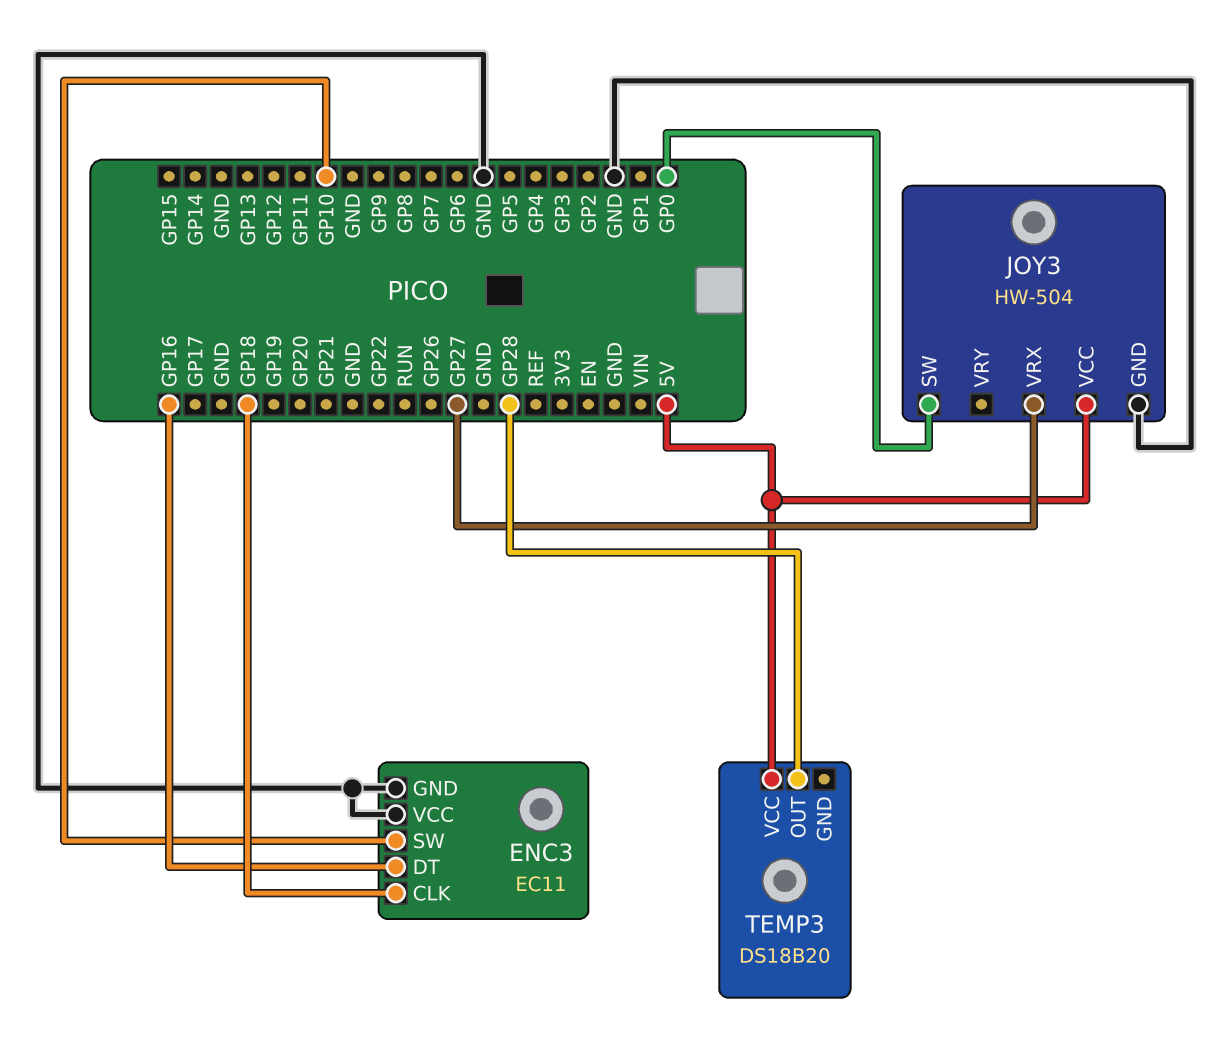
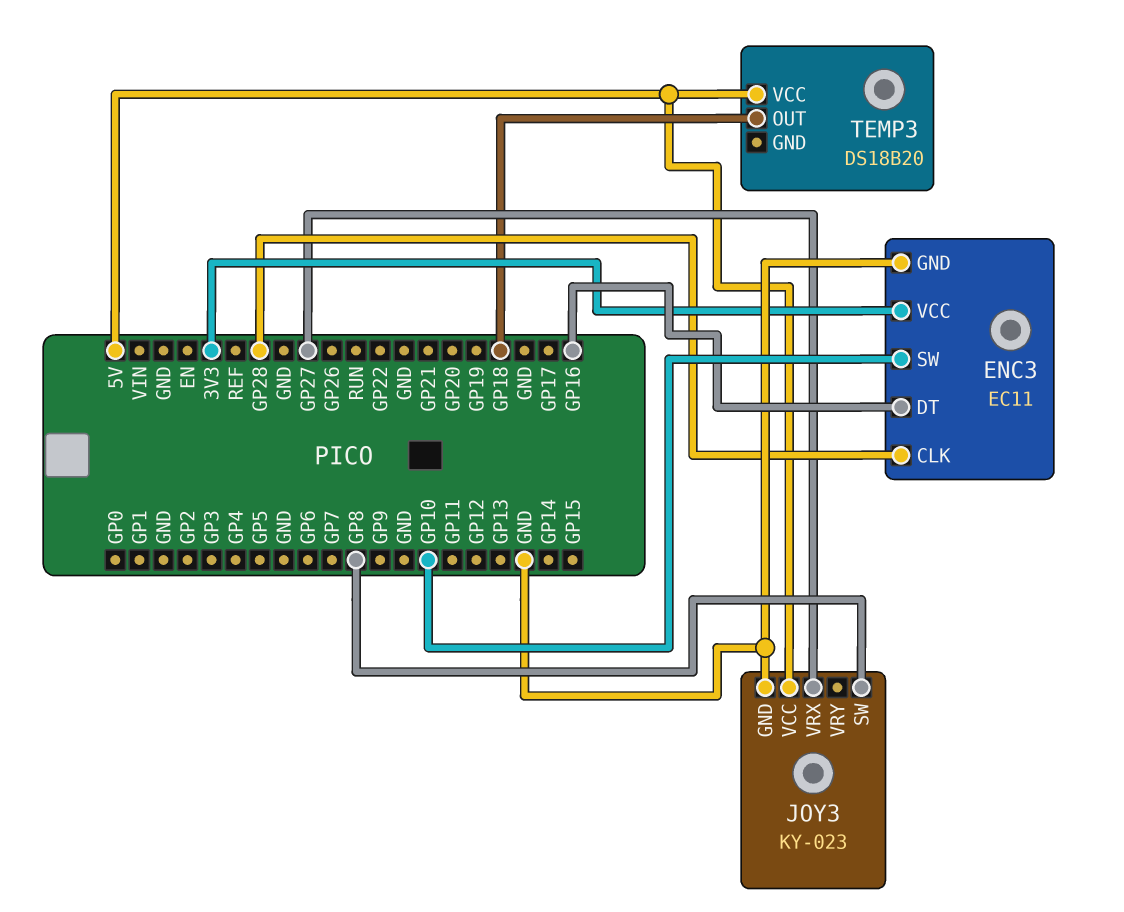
ENC3 pin CLK: GP18 -> GP28
ENC3 pin VCC: GND -> 3V3
JOY3: HW-504 -> KY-023
JOY3 pin SW: GP0 -> GP8
TEMP3 pin OUT: GP28 -> GP18

